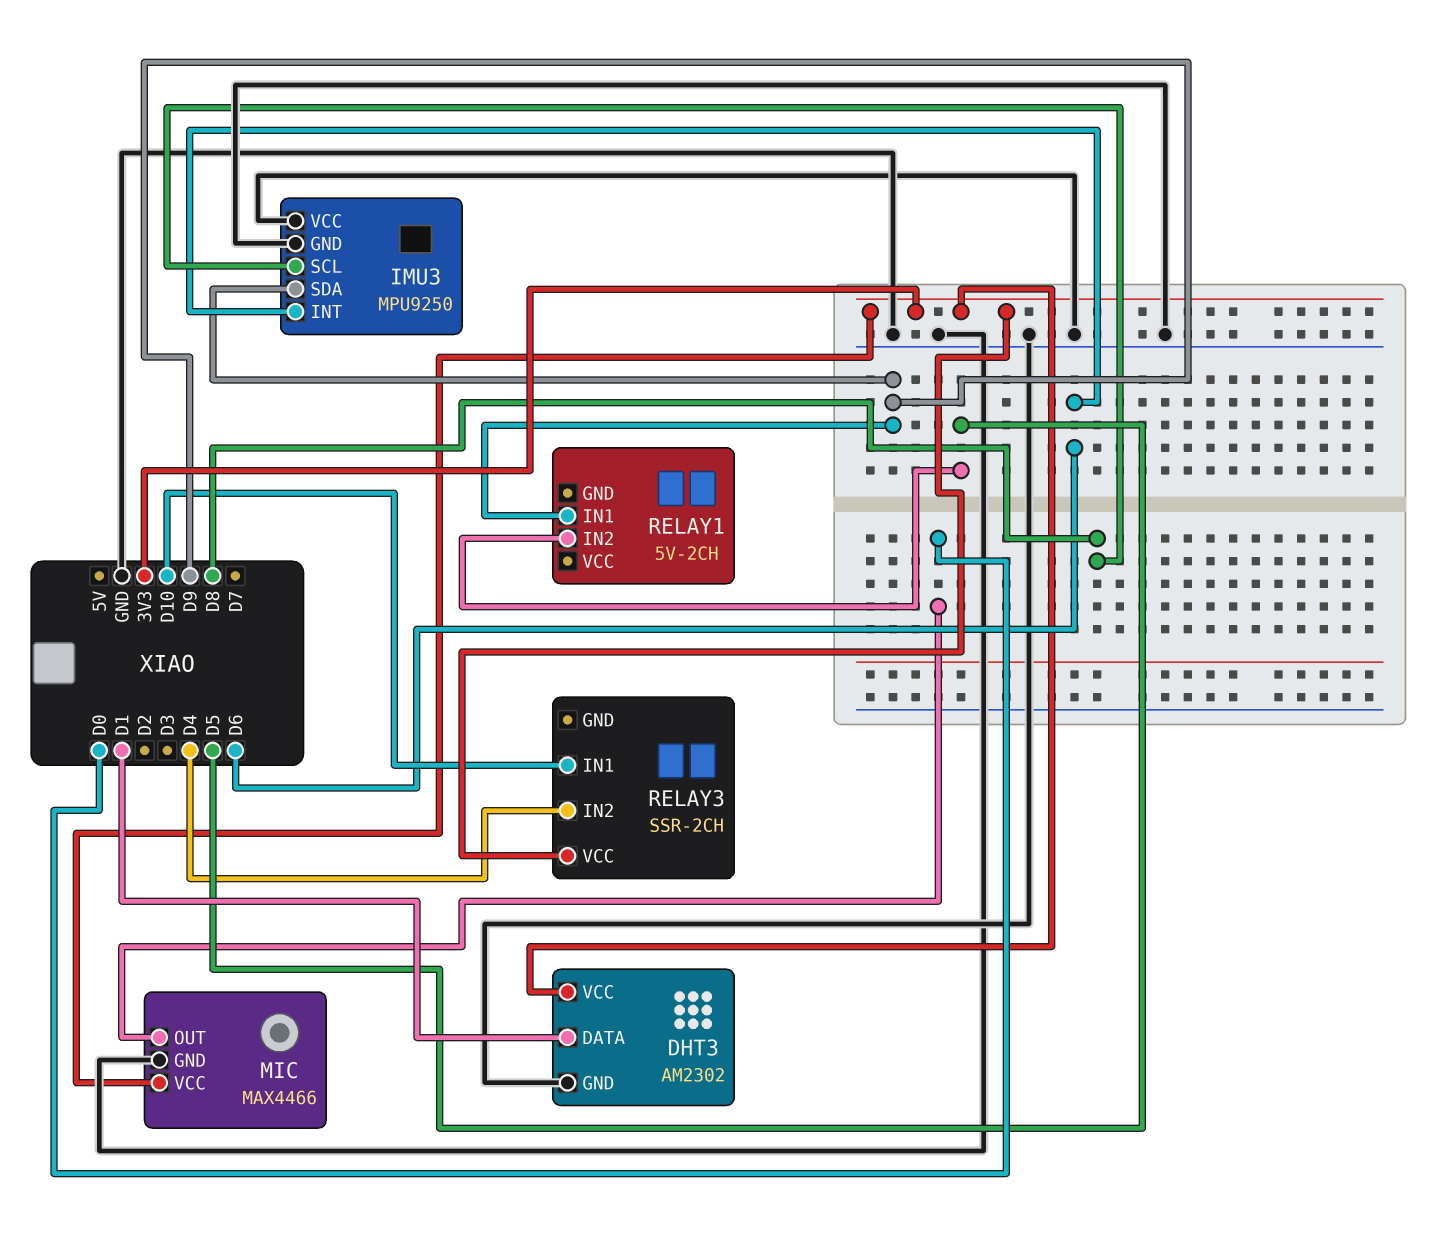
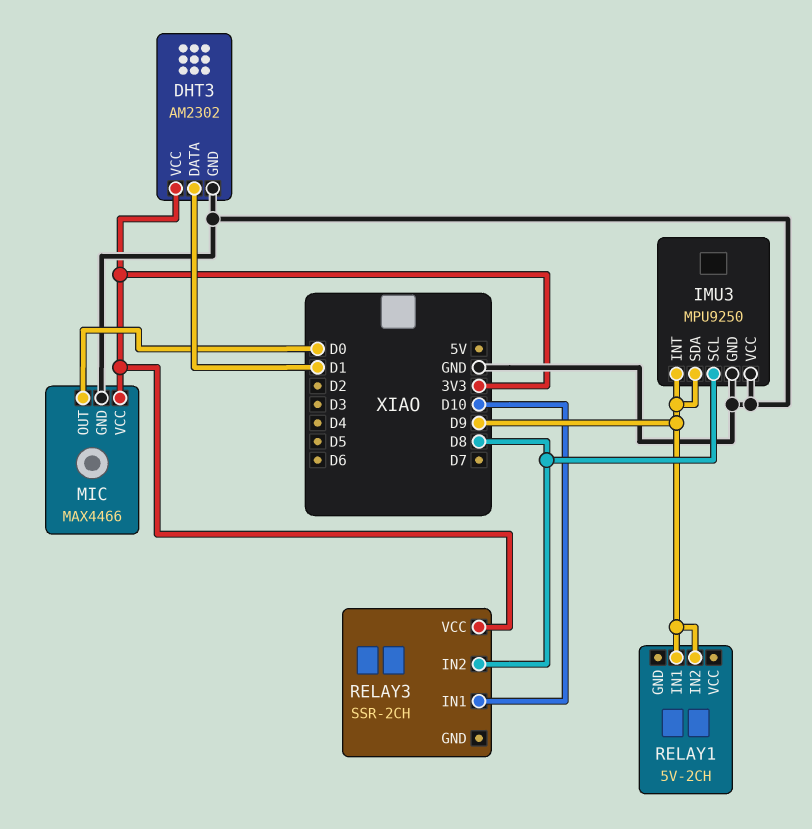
IMU3 pin INT: D6 -> D9
RELAY1 pin IN2: D5 -> D9
RELAY3 pin IN2: D4 -> D8

